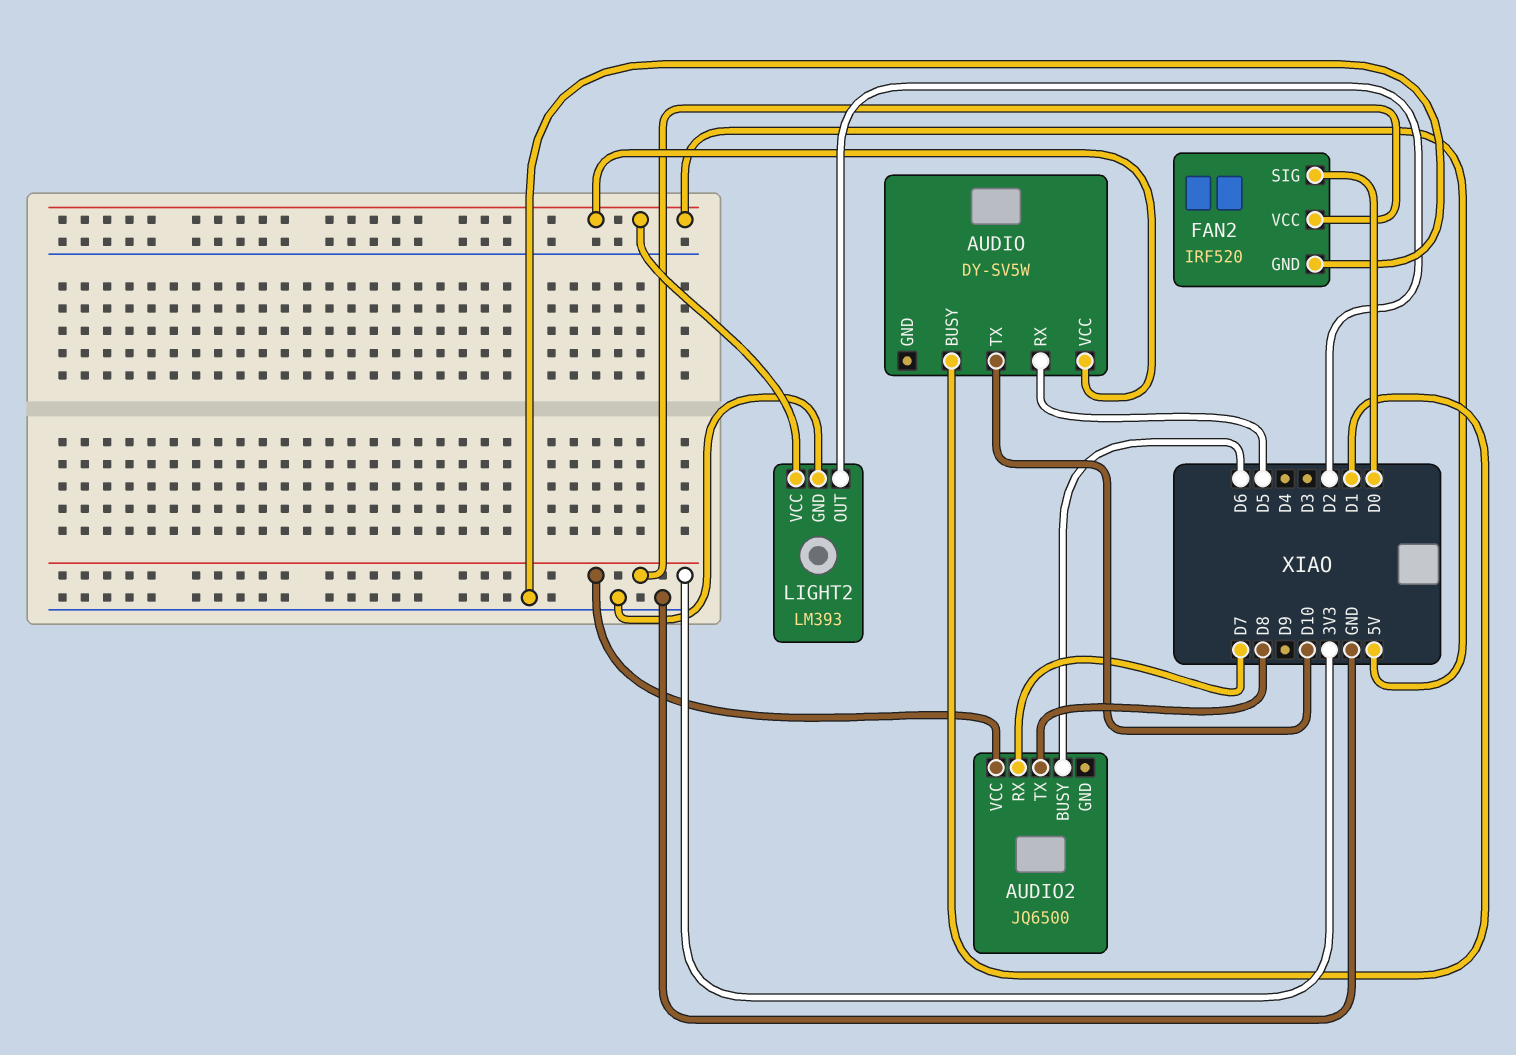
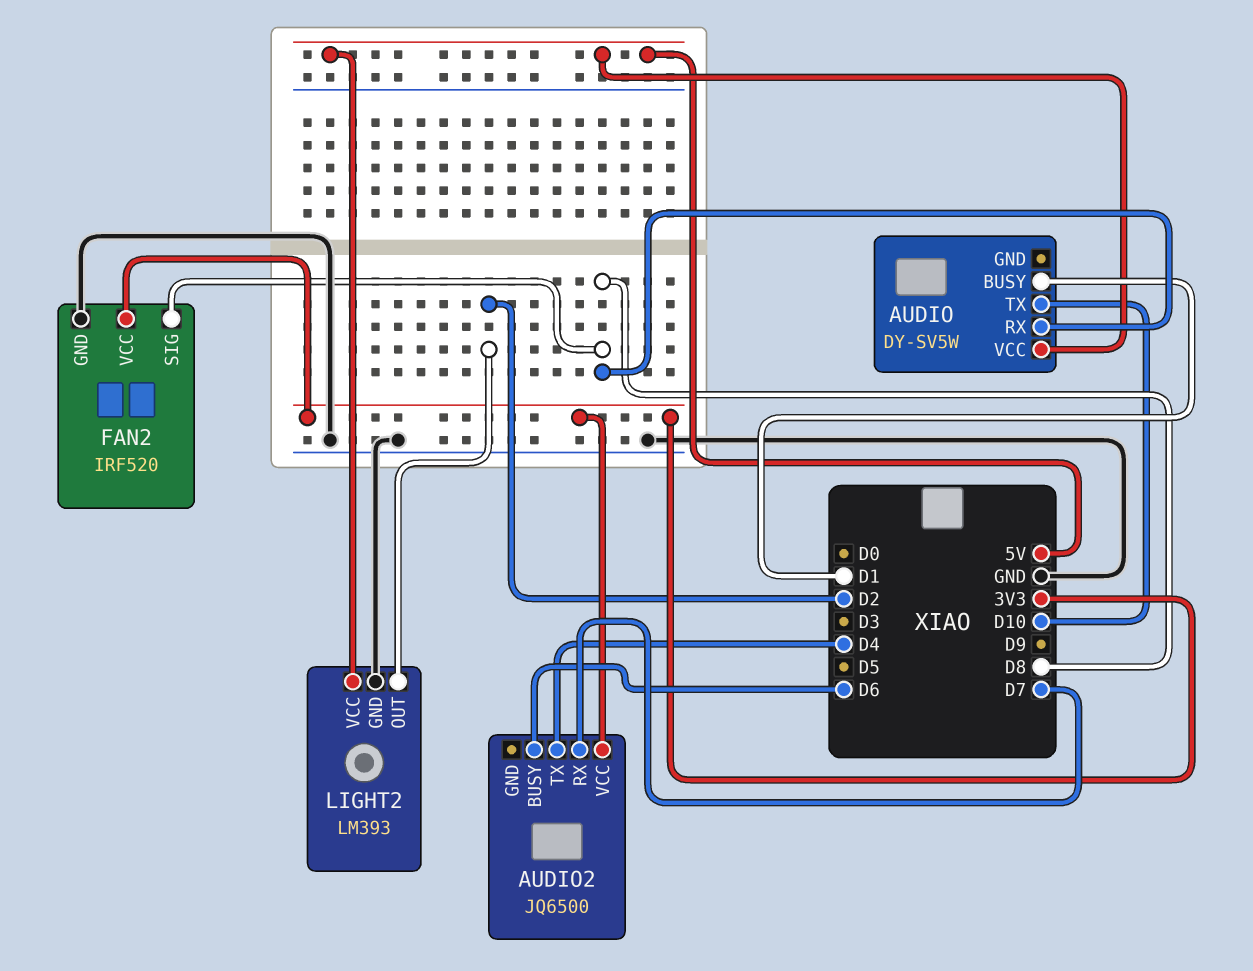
AUDIO pin RX: D5 -> D8
AUDIO2 pin TX: D8 -> D4
FAN2 pin SIG: D0 -> D8

